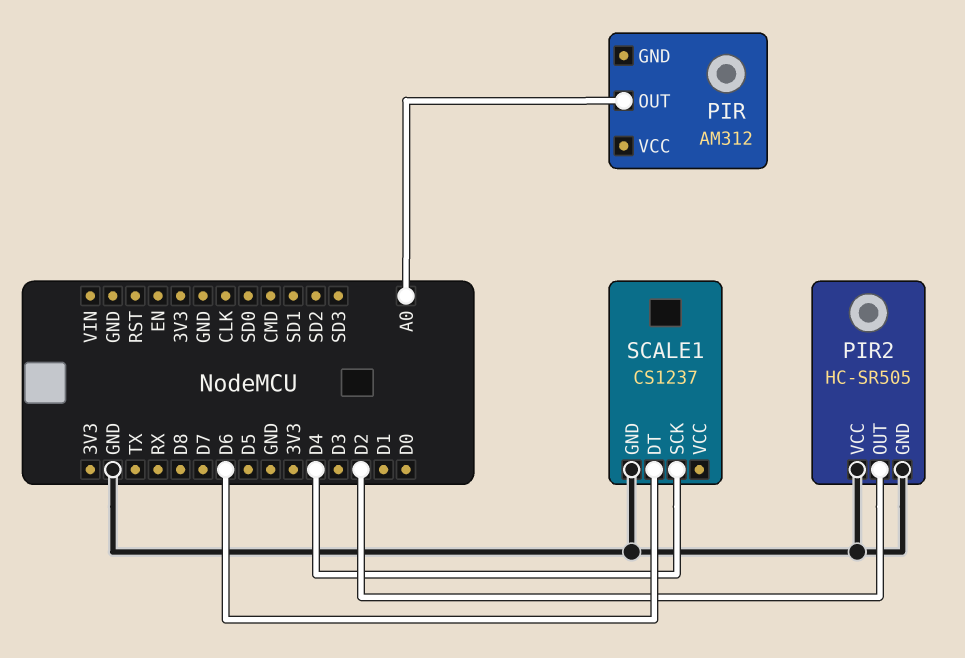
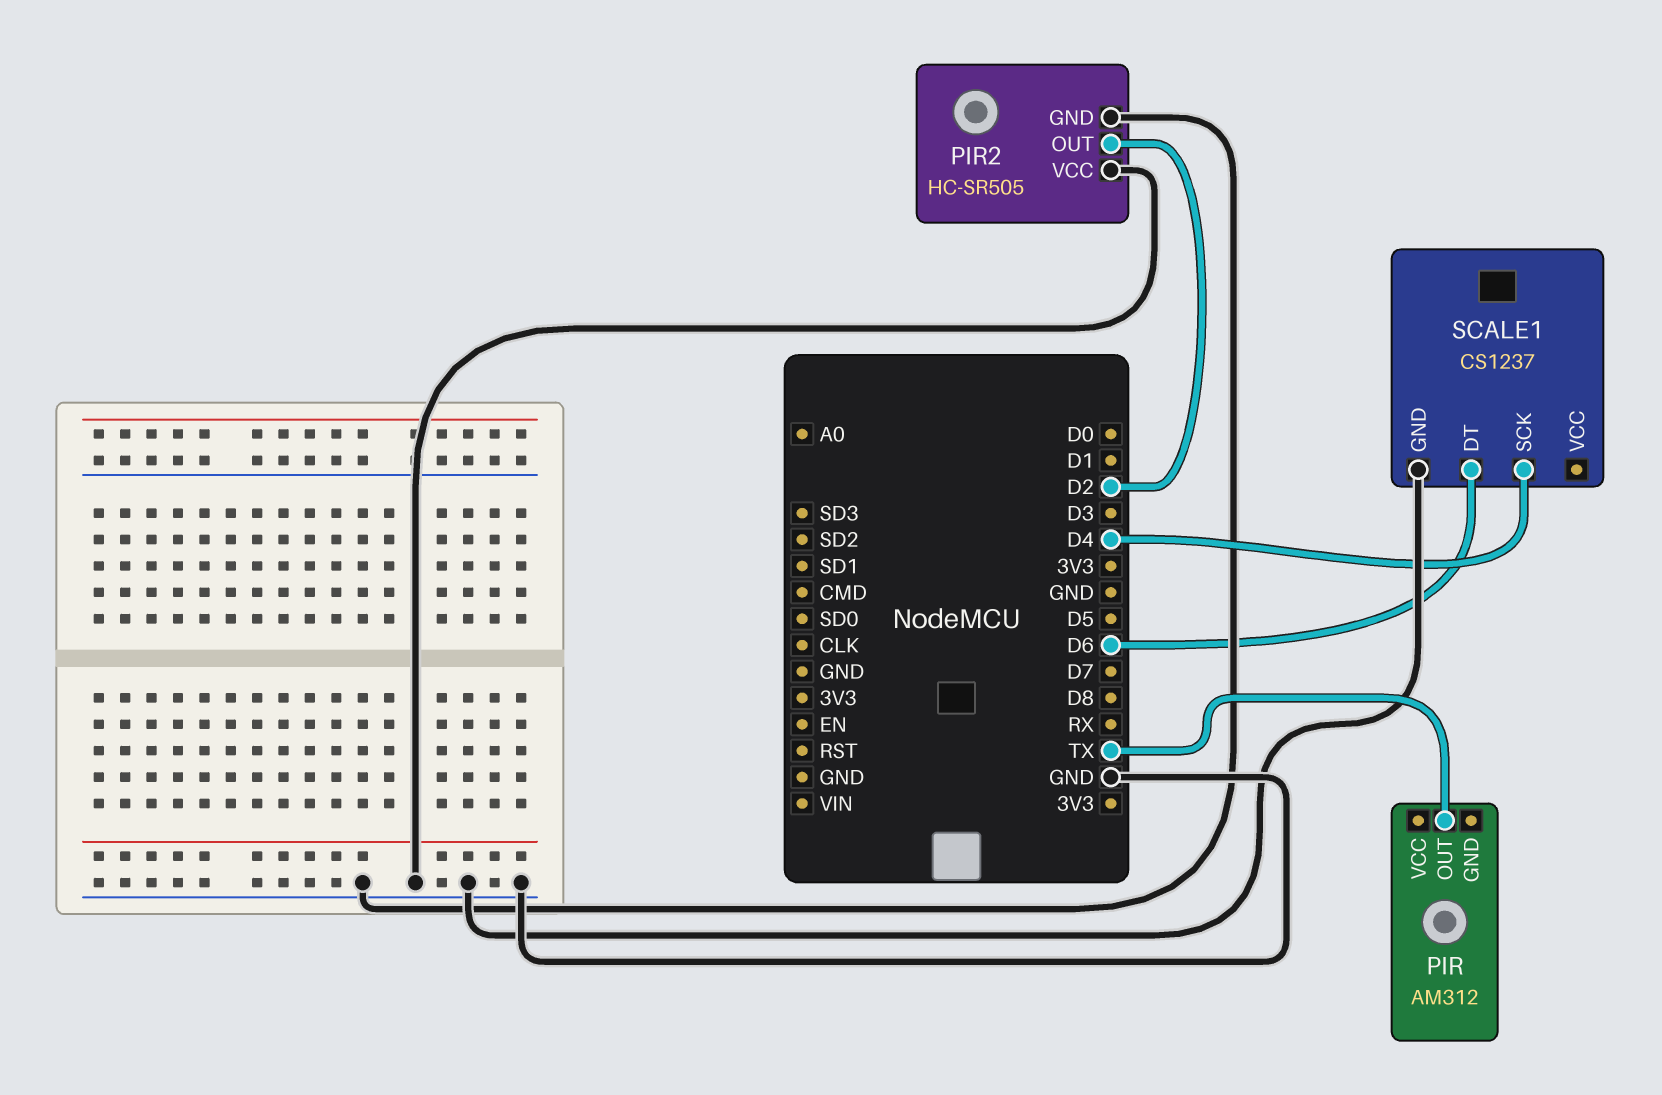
PIR pin OUT: A0 -> TX

